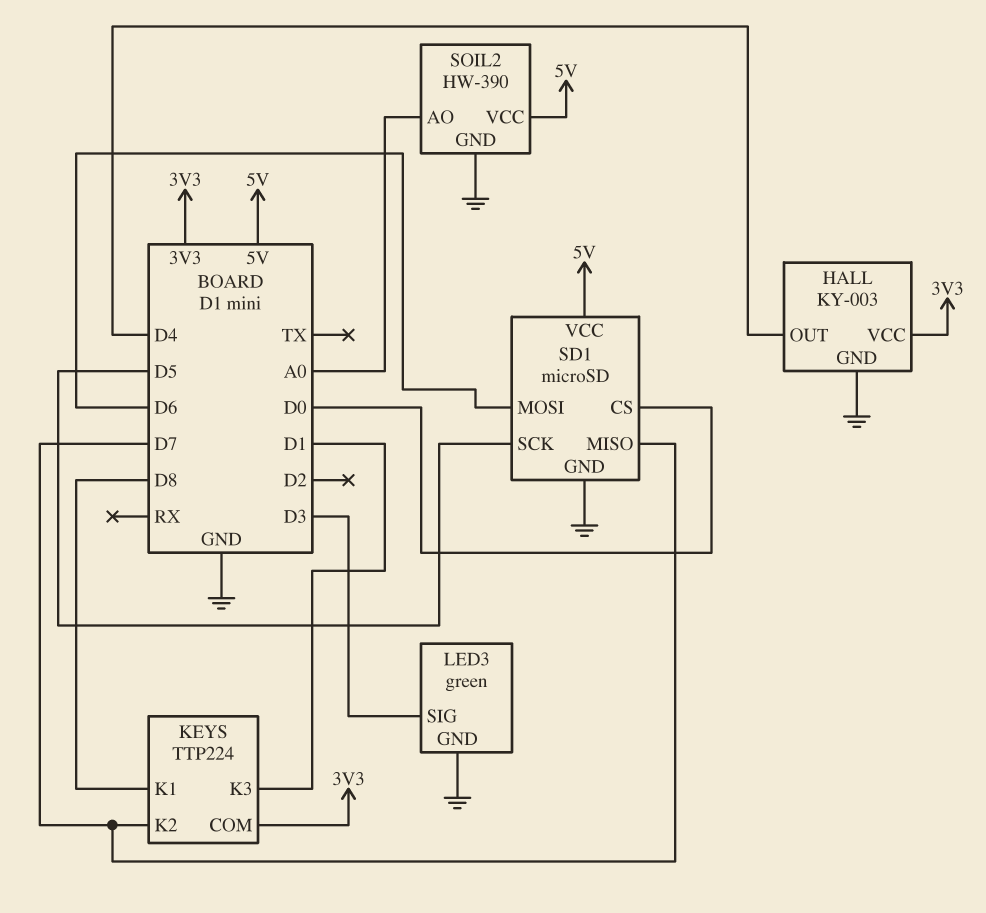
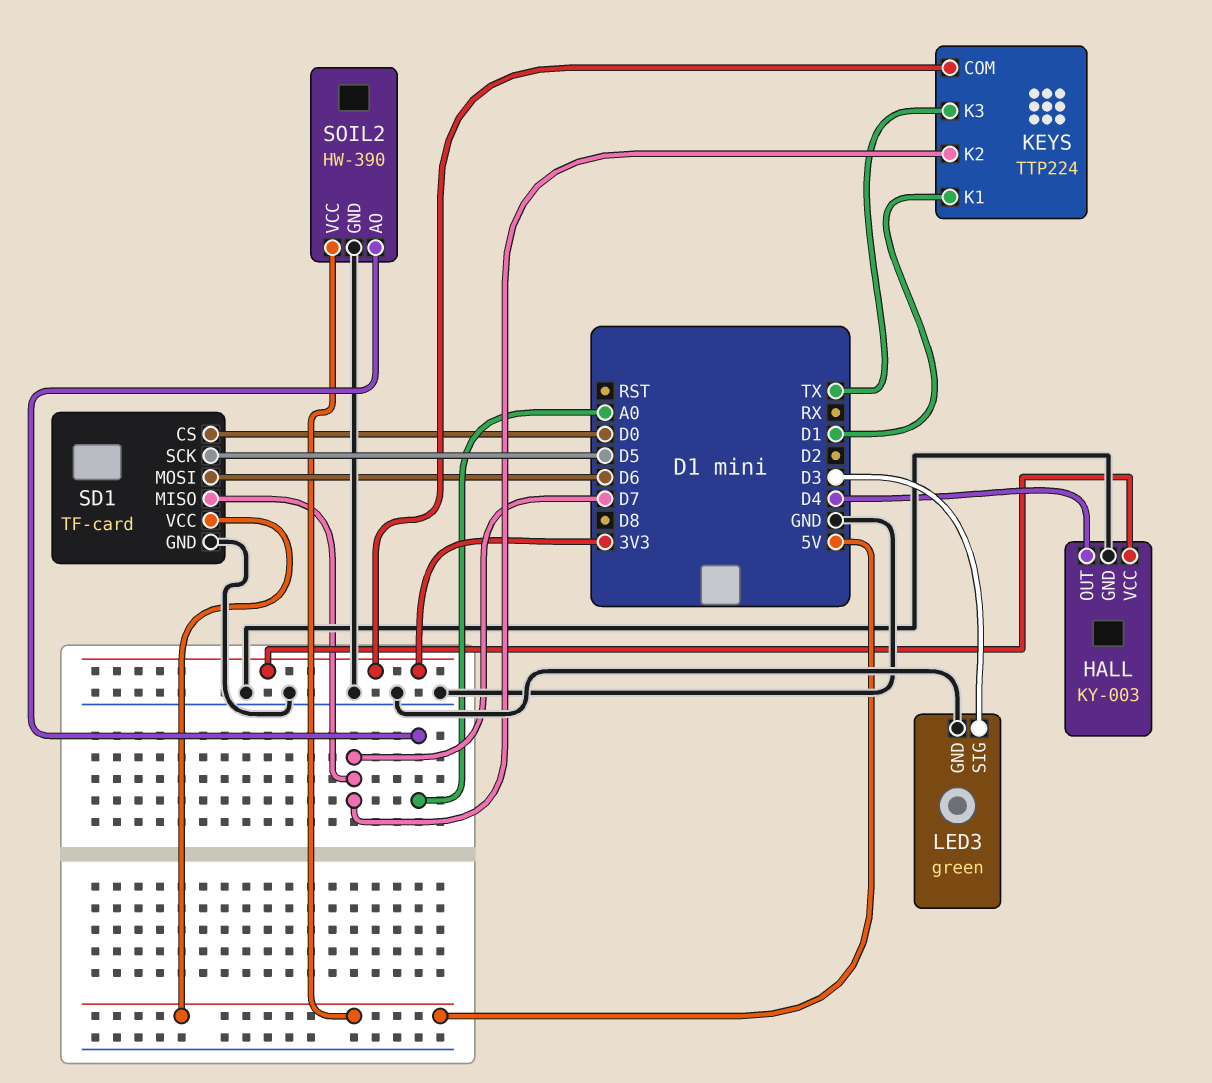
KEYS pin K1: D8 -> D1
KEYS pin K3: D1 -> TX
SD1: microSD -> TF-card

